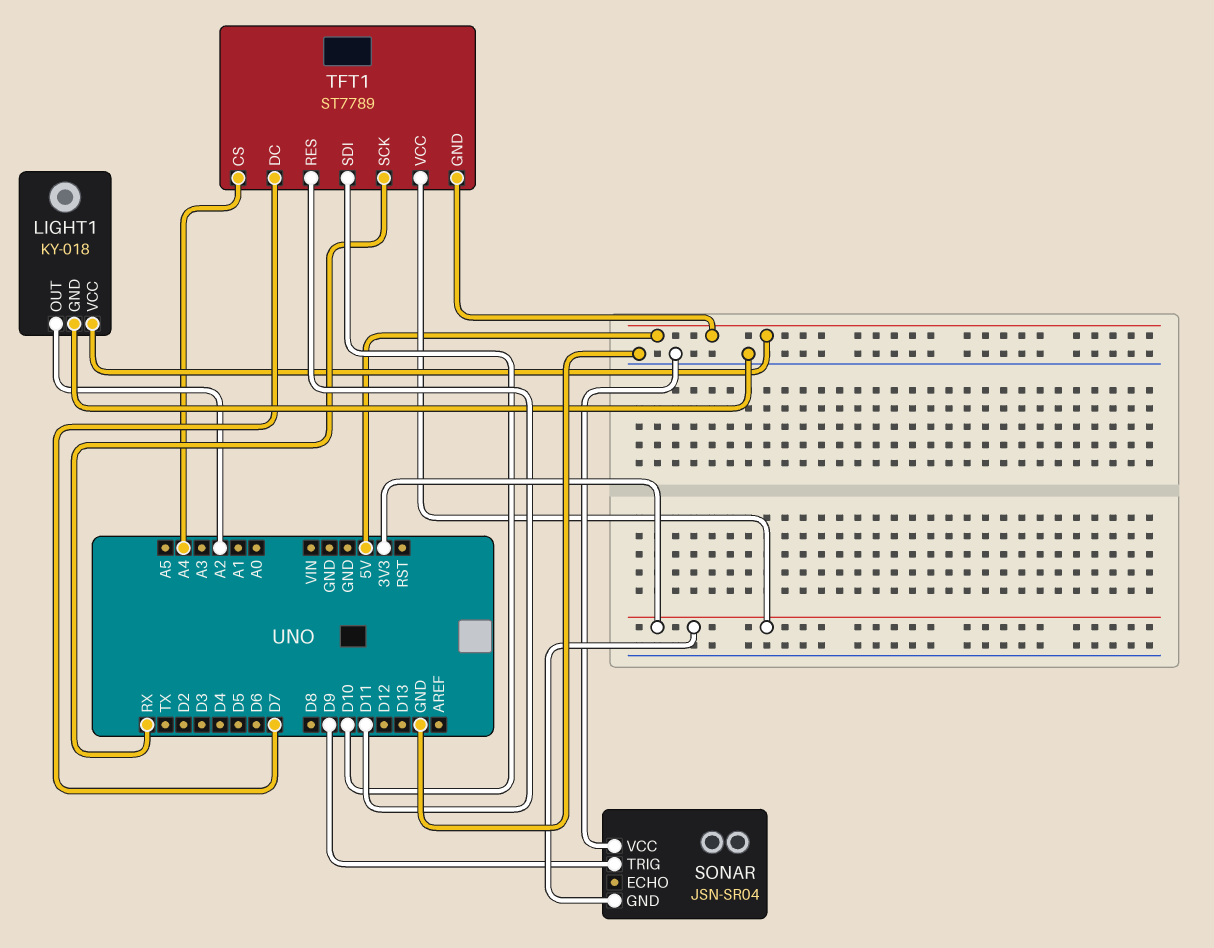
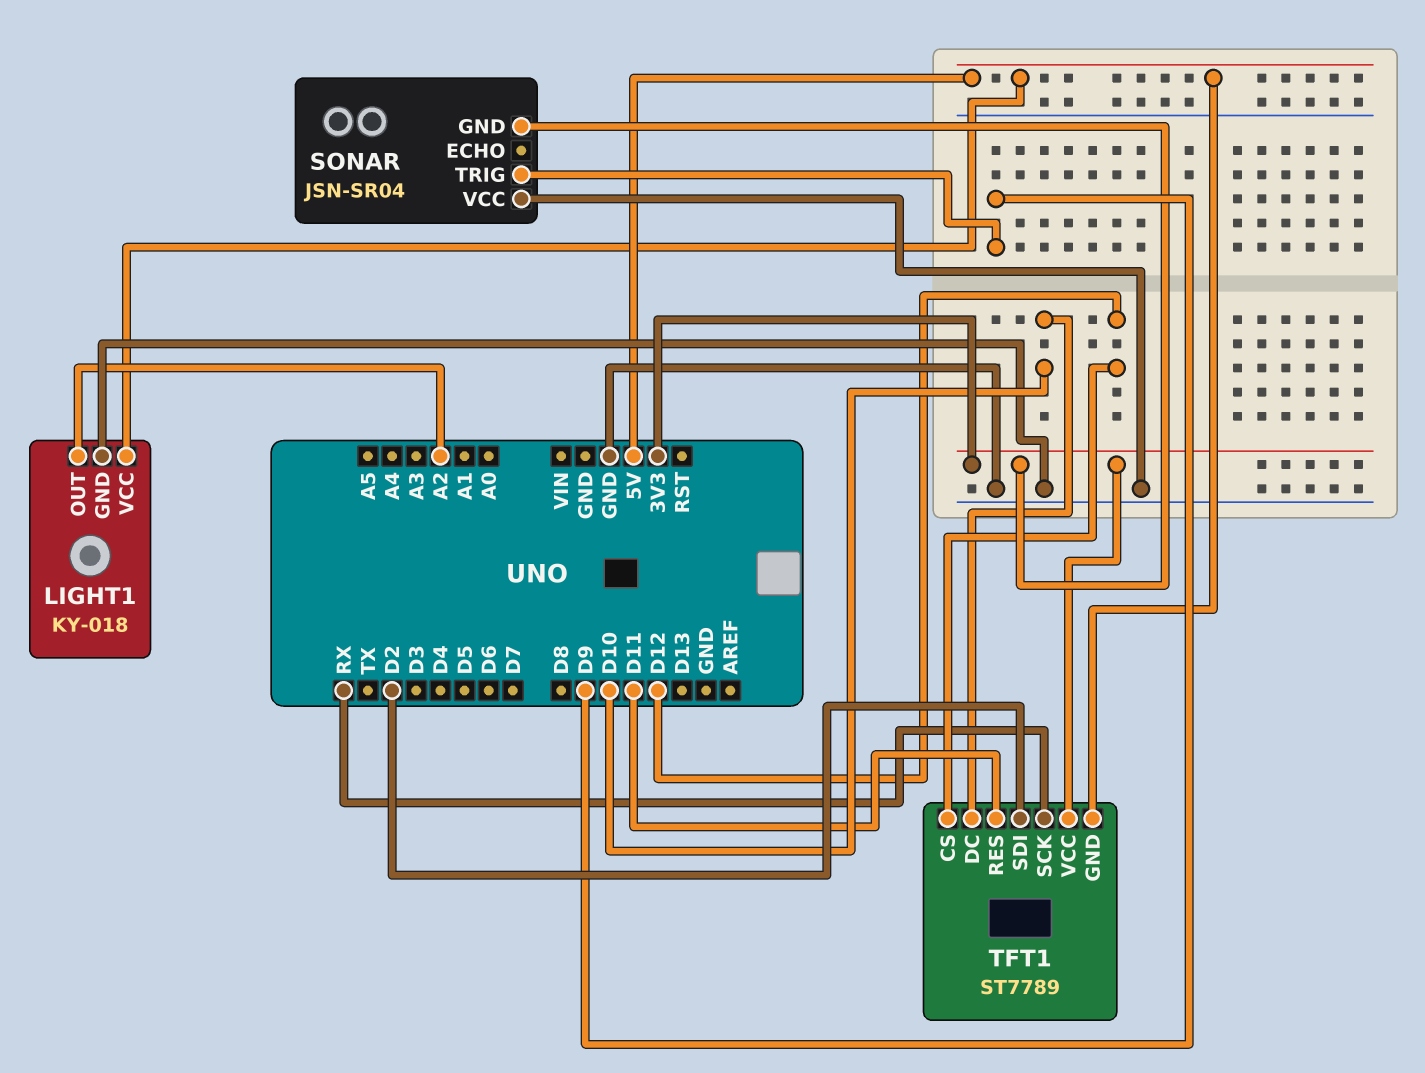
TFT1 pin CS: A4 -> D12
TFT1 pin DC: D7 -> D10
TFT1 pin SDI: D10 -> D2

